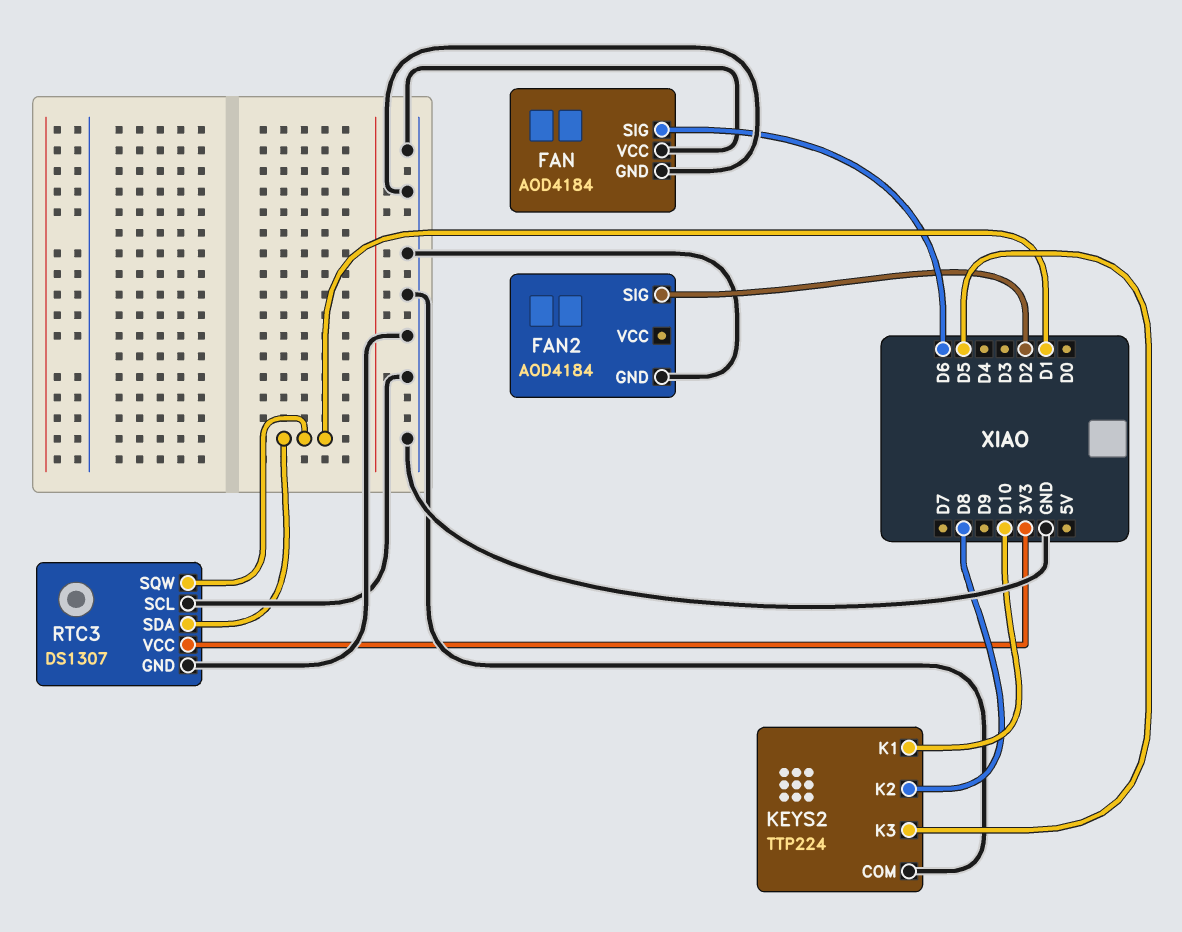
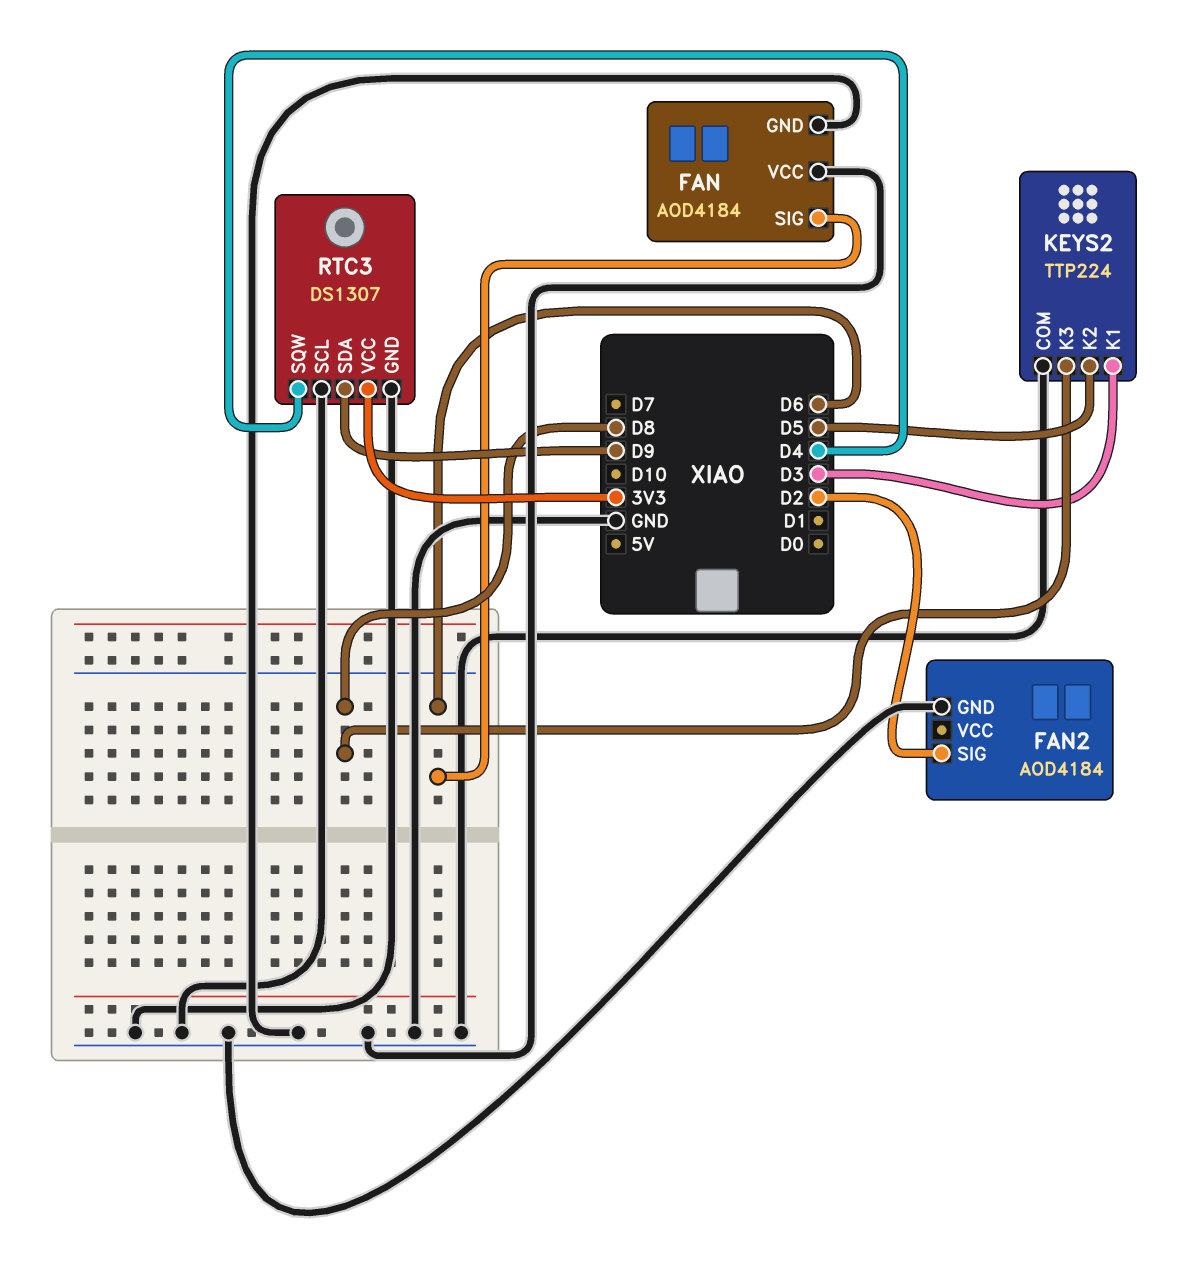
KEYS2 pin K1: D10 -> D3
KEYS2 pin K2: D8 -> D5
KEYS2 pin K3: D5 -> D8
RTC3 pin SDA: D1 -> D9
RTC3 pin SQW: D1 -> D4

